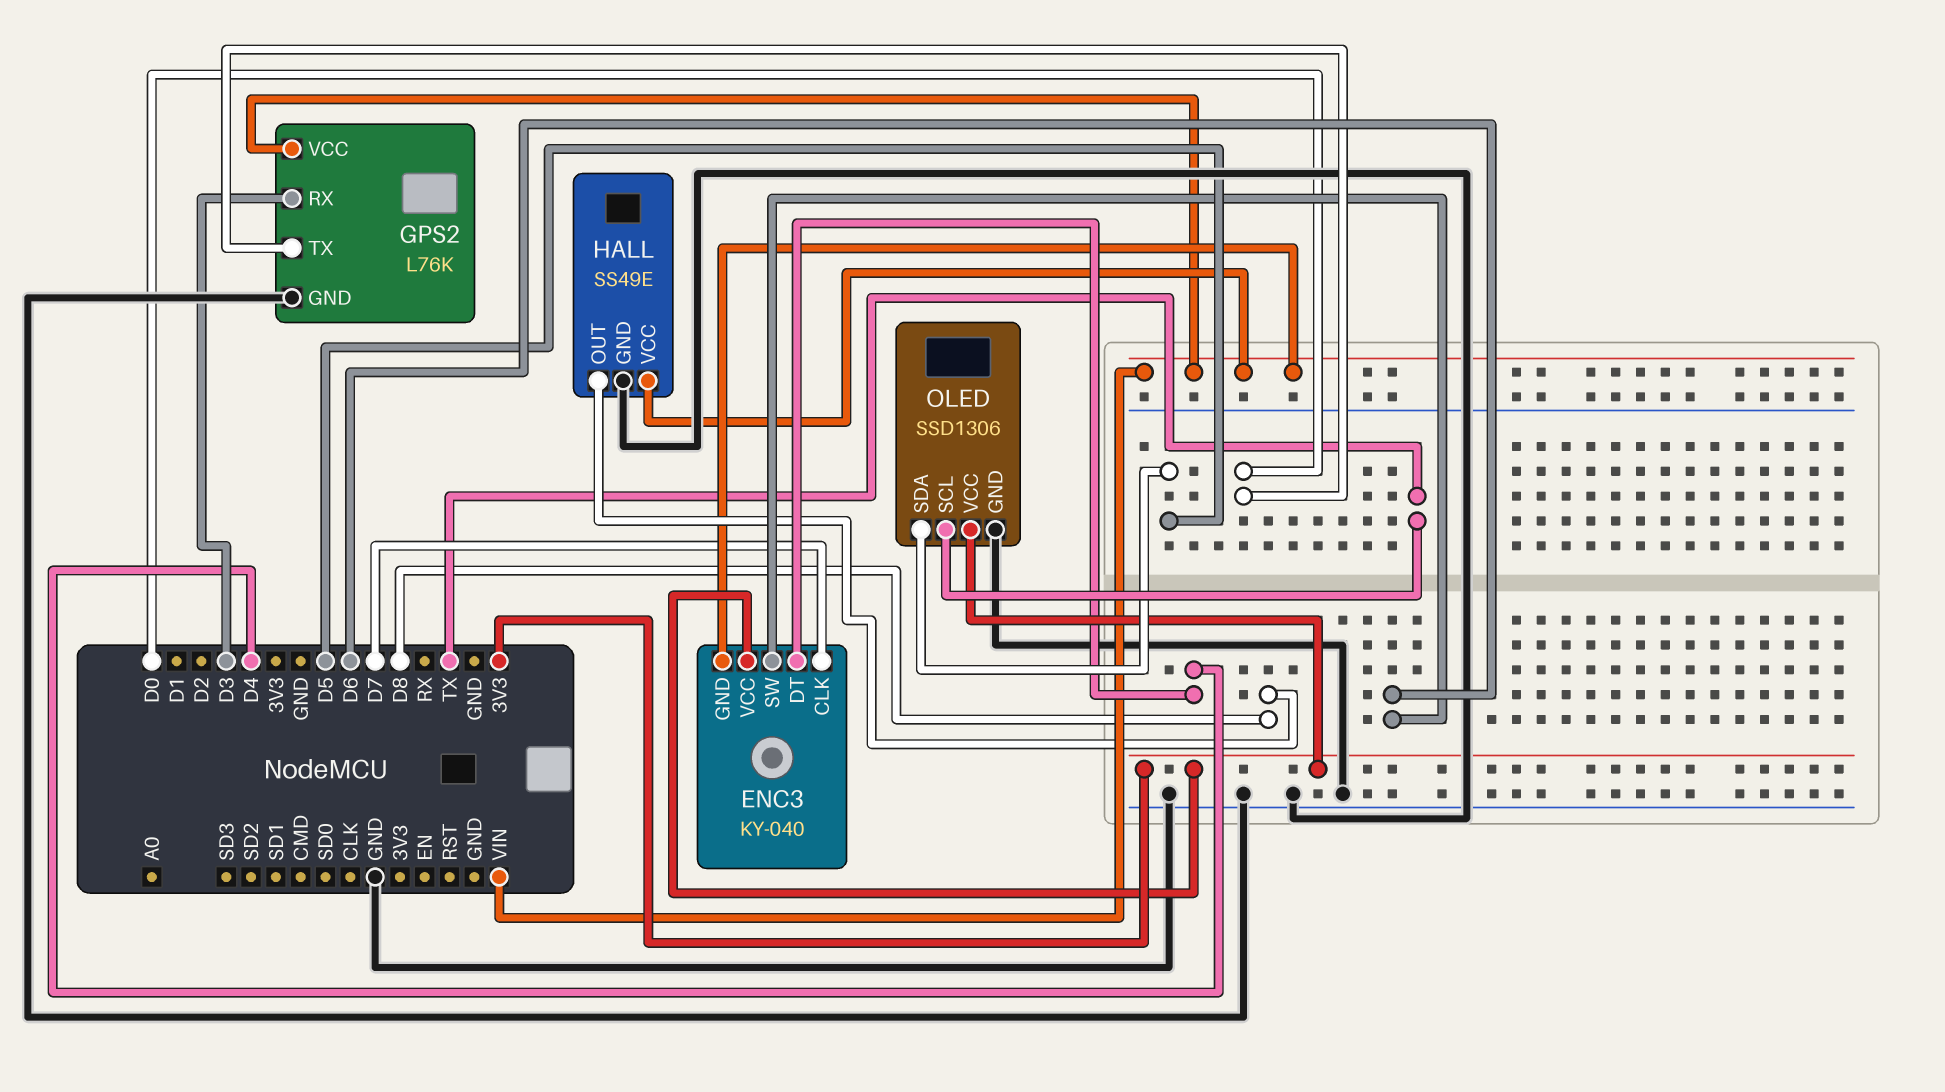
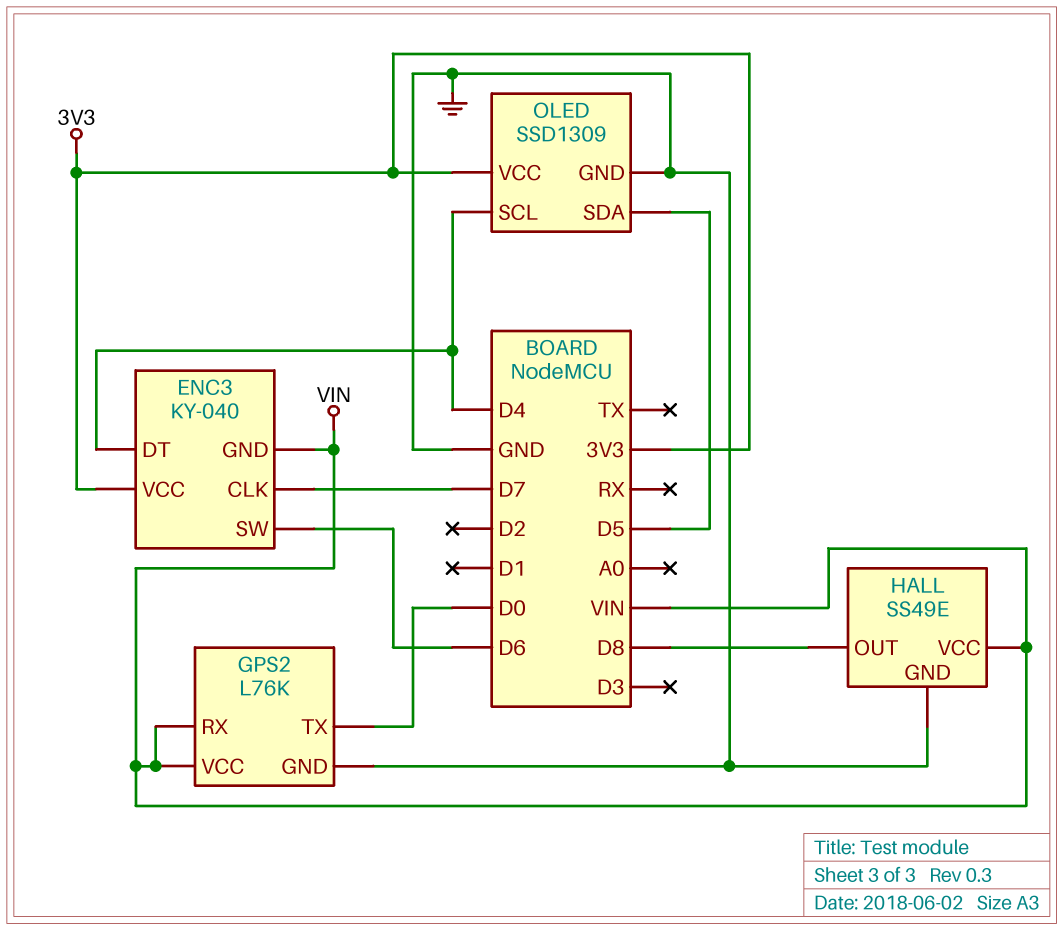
GPS2 pin RX: D3 -> VIN
OLED: SSD1306 -> SSD1309
OLED pin SCL: TX -> D4

